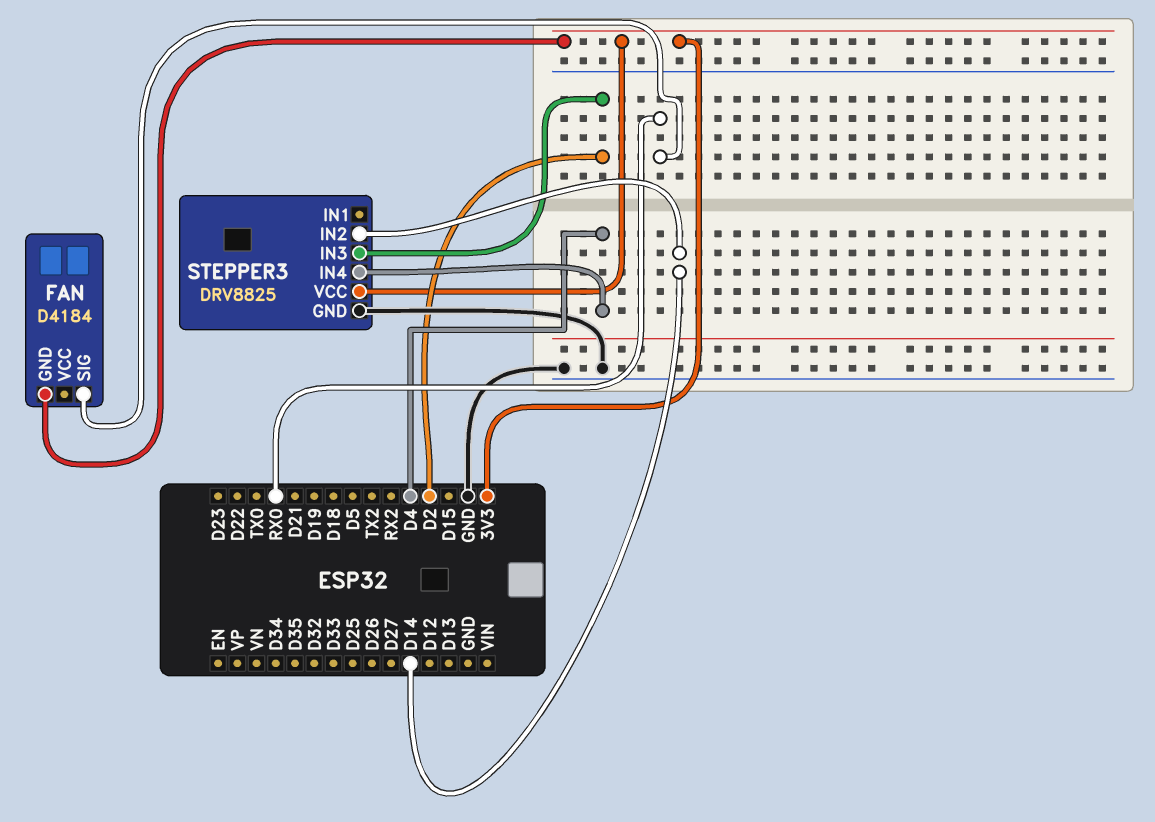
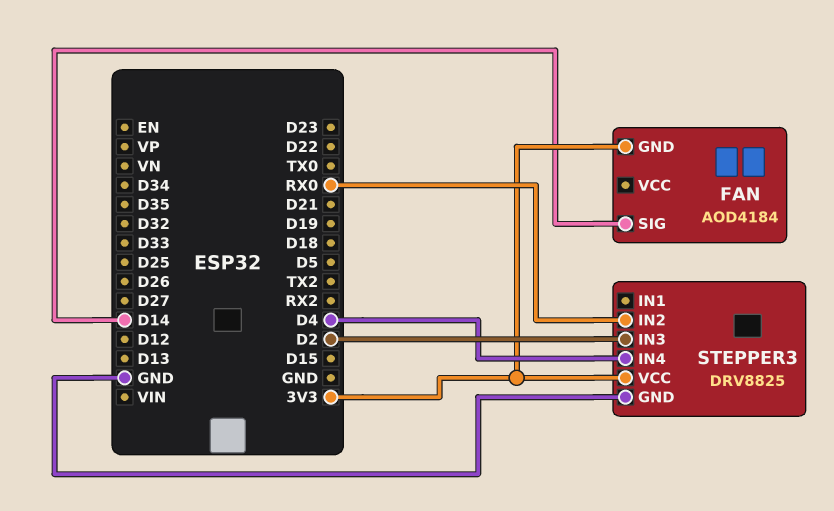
FAN: D4184 -> AOD4184
FAN pin SIG: RX0 -> D14
STEPPER3 pin IN2: D14 -> RX0

